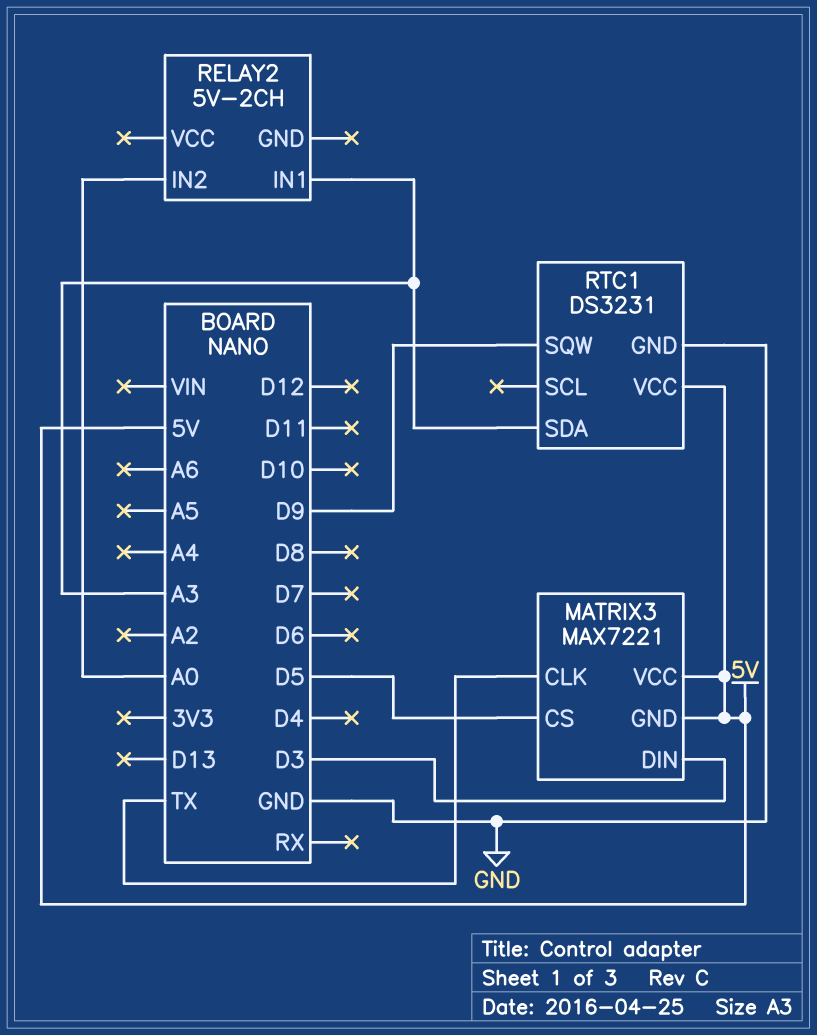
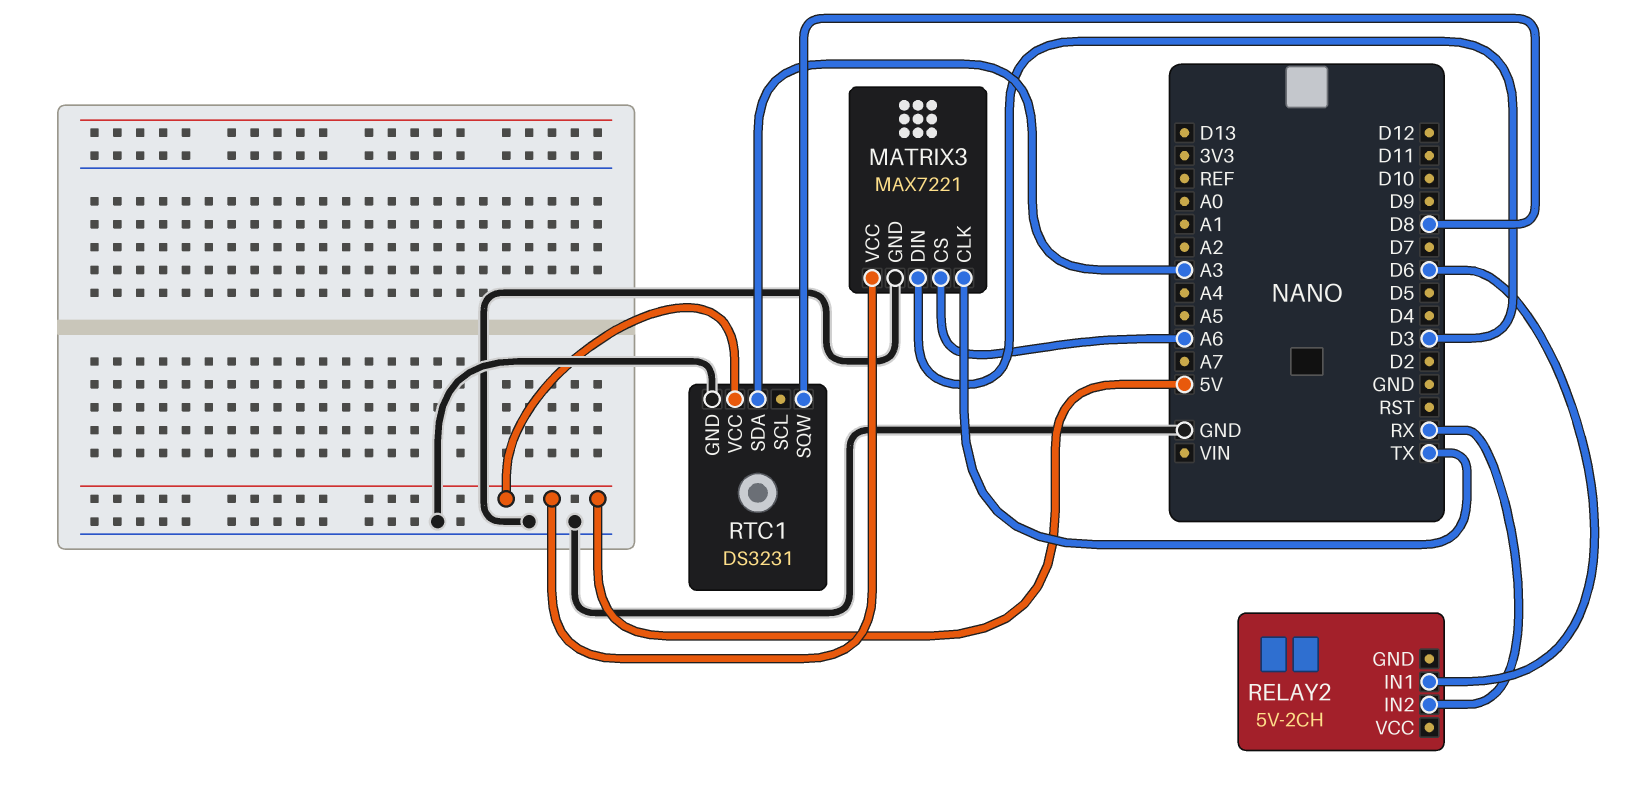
MATRIX3 pin CS: D5 -> A6
MATRIX3 pin GND: 5V -> GND
RELAY2 pin IN1: A3 -> D6
RELAY2 pin IN2: A0 -> RX
RTC1 pin SQW: D9 -> D8

